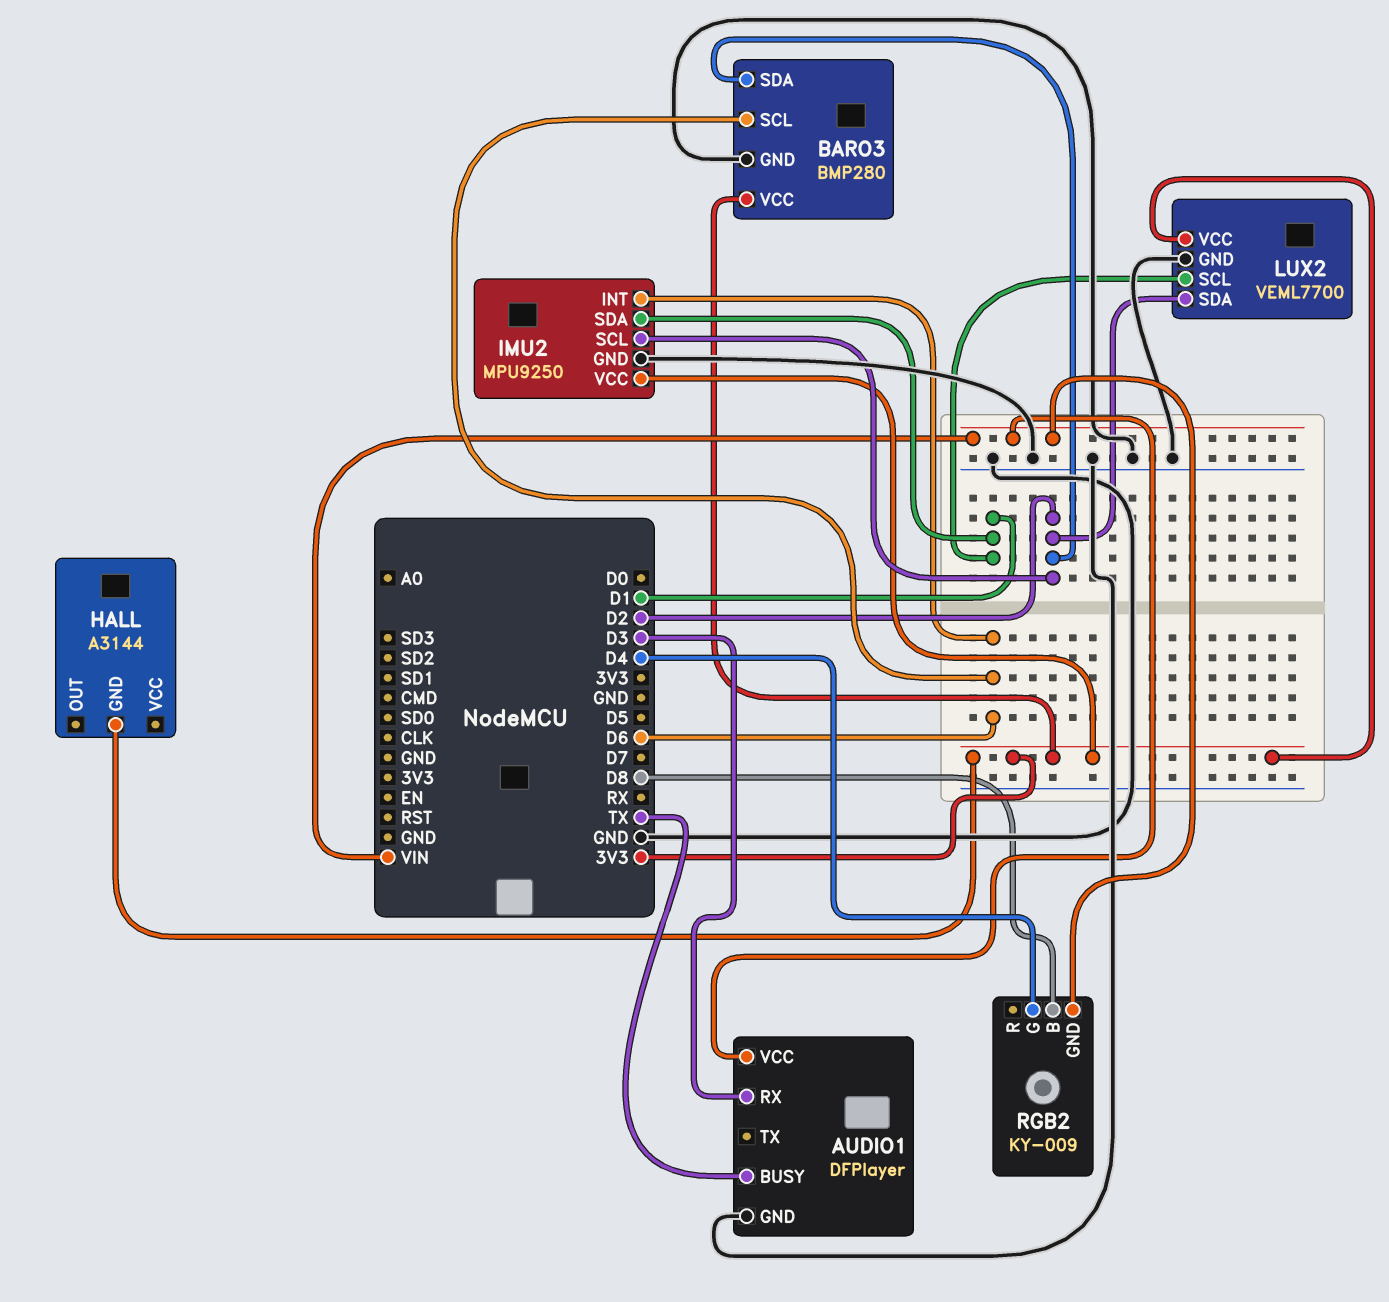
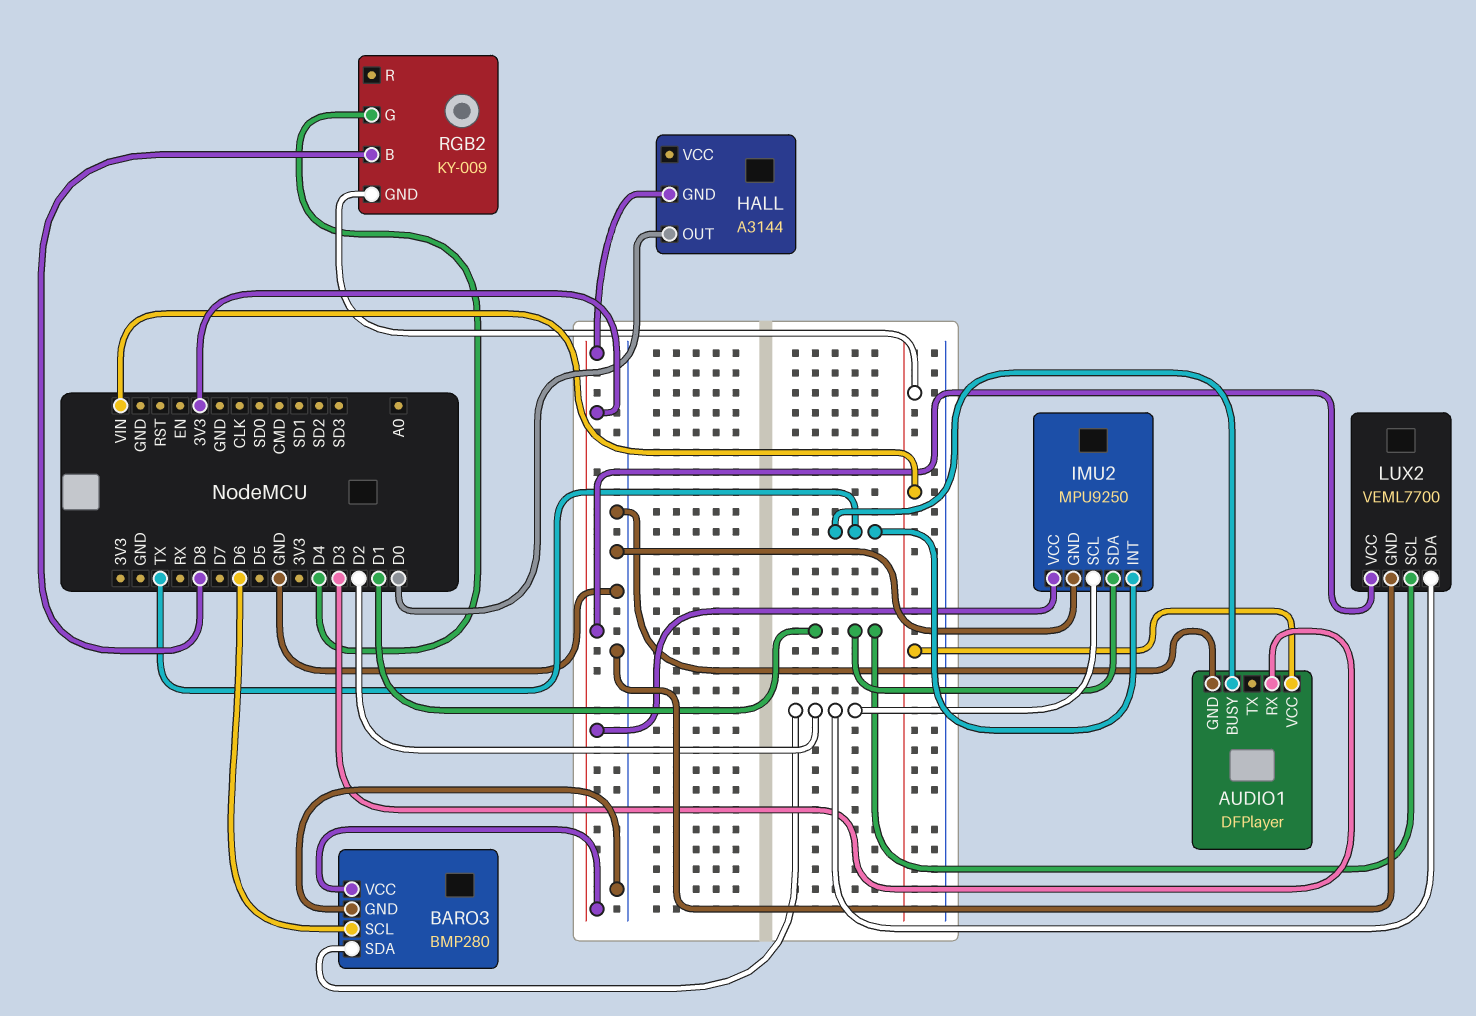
HALL pin OUT: none -> D0
IMU2 pin INT: D6 -> TX

